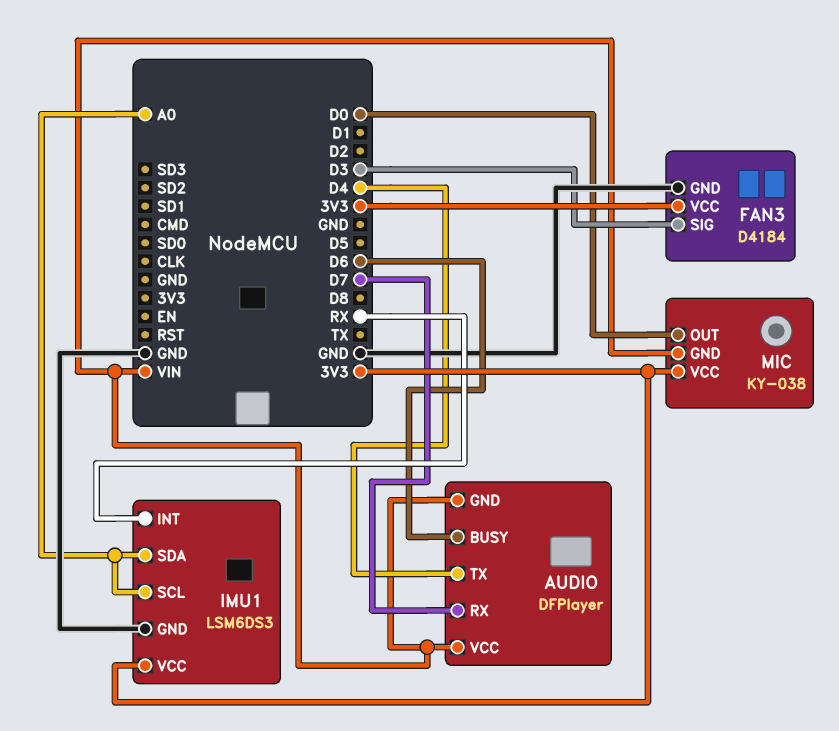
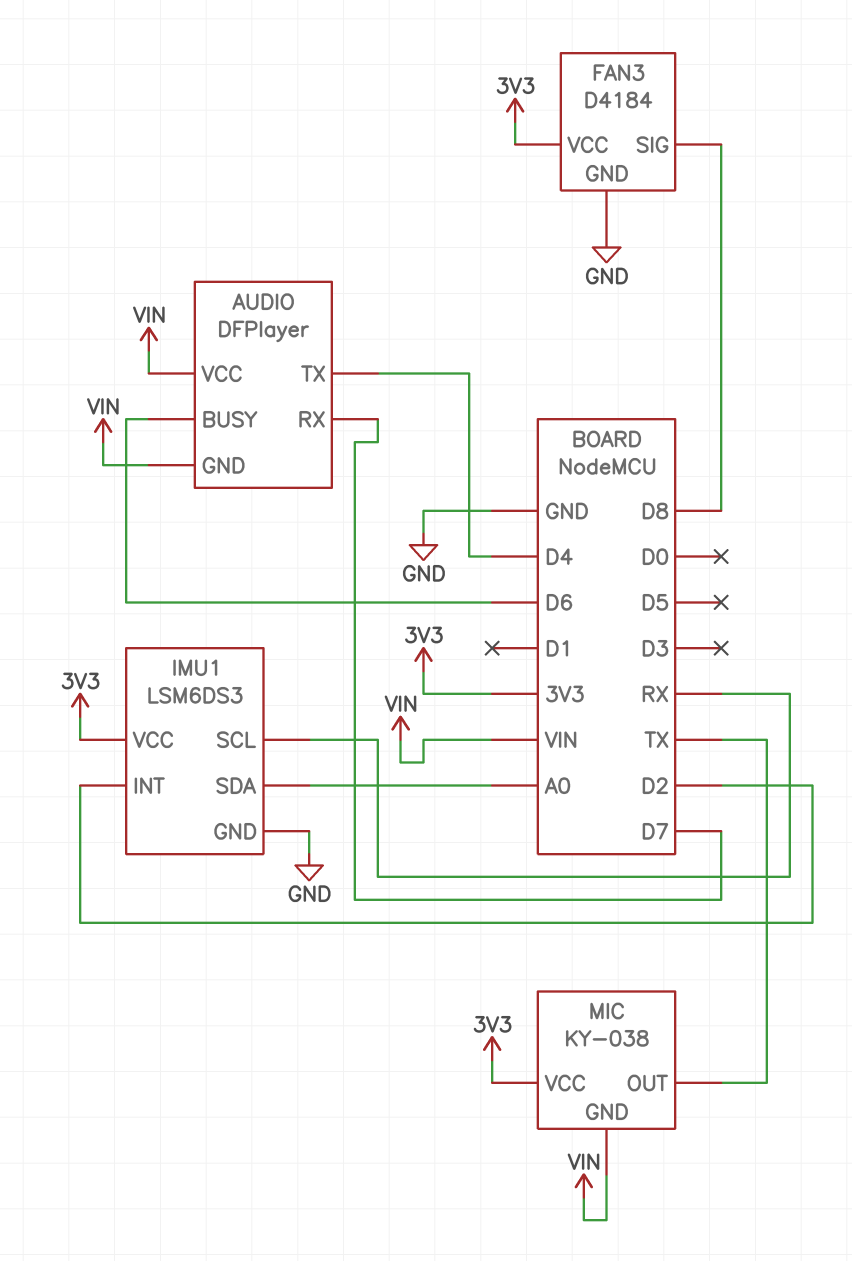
FAN3 pin SIG: D3 -> D8
IMU1 pin INT: RX -> D2
IMU1 pin SCL: A0 -> RX
MIC pin OUT: D0 -> TX

